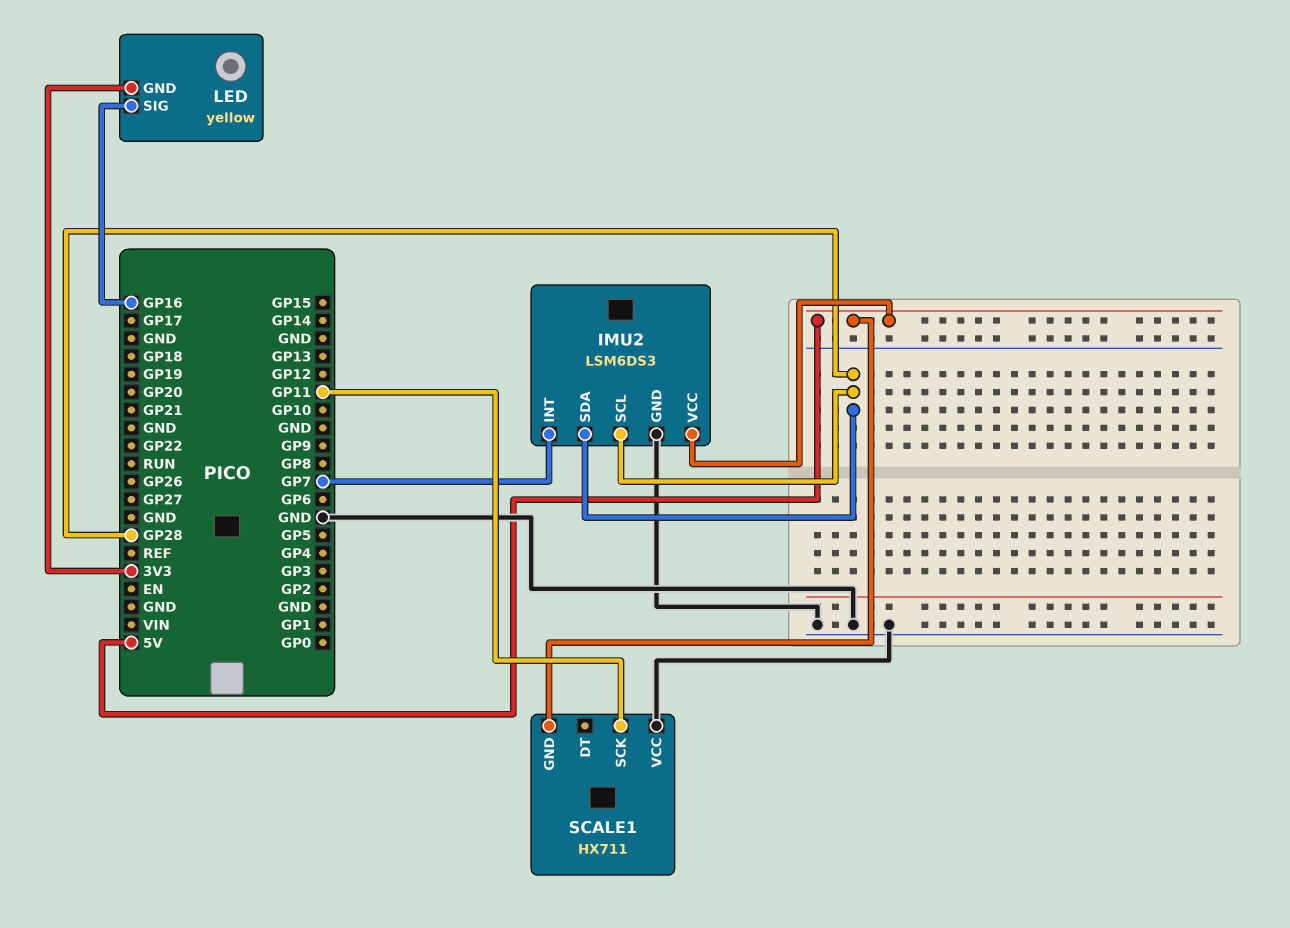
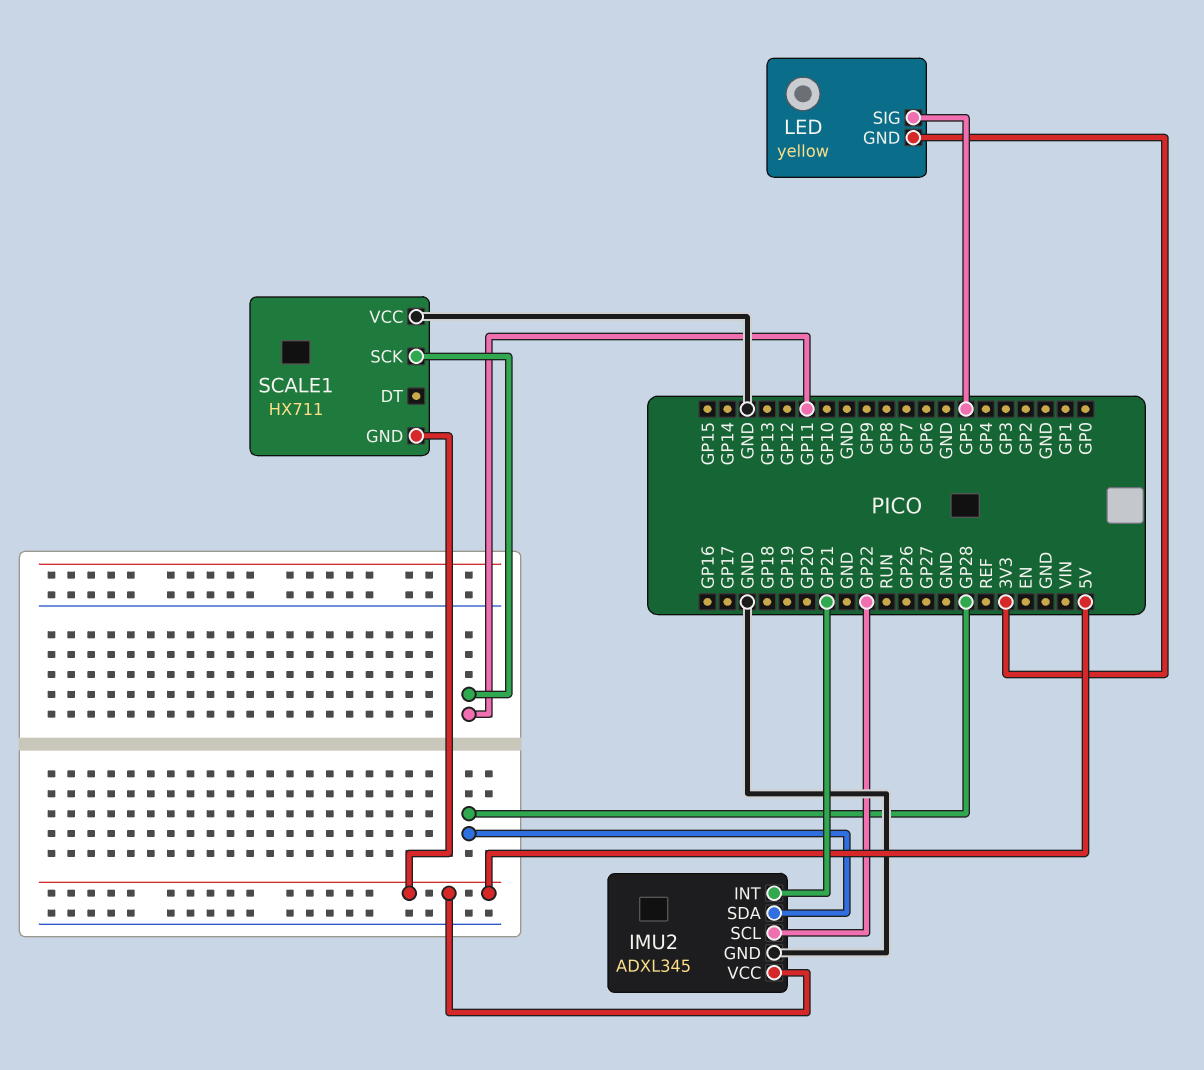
IMU2: LSM6DS3 -> ADXL345
IMU2 pin INT: GP7 -> GP21
IMU2 pin SCL: GP28 -> GP22
LED pin SIG: GP16 -> GP5

